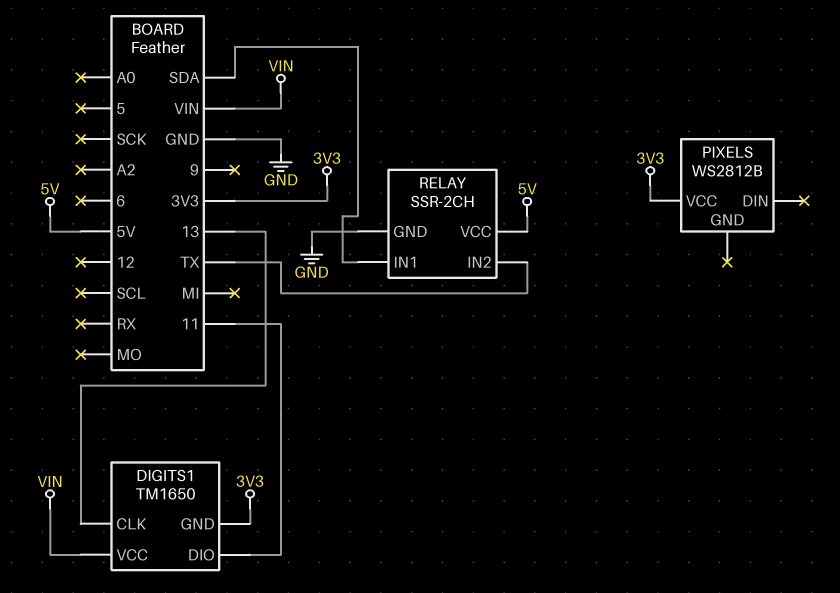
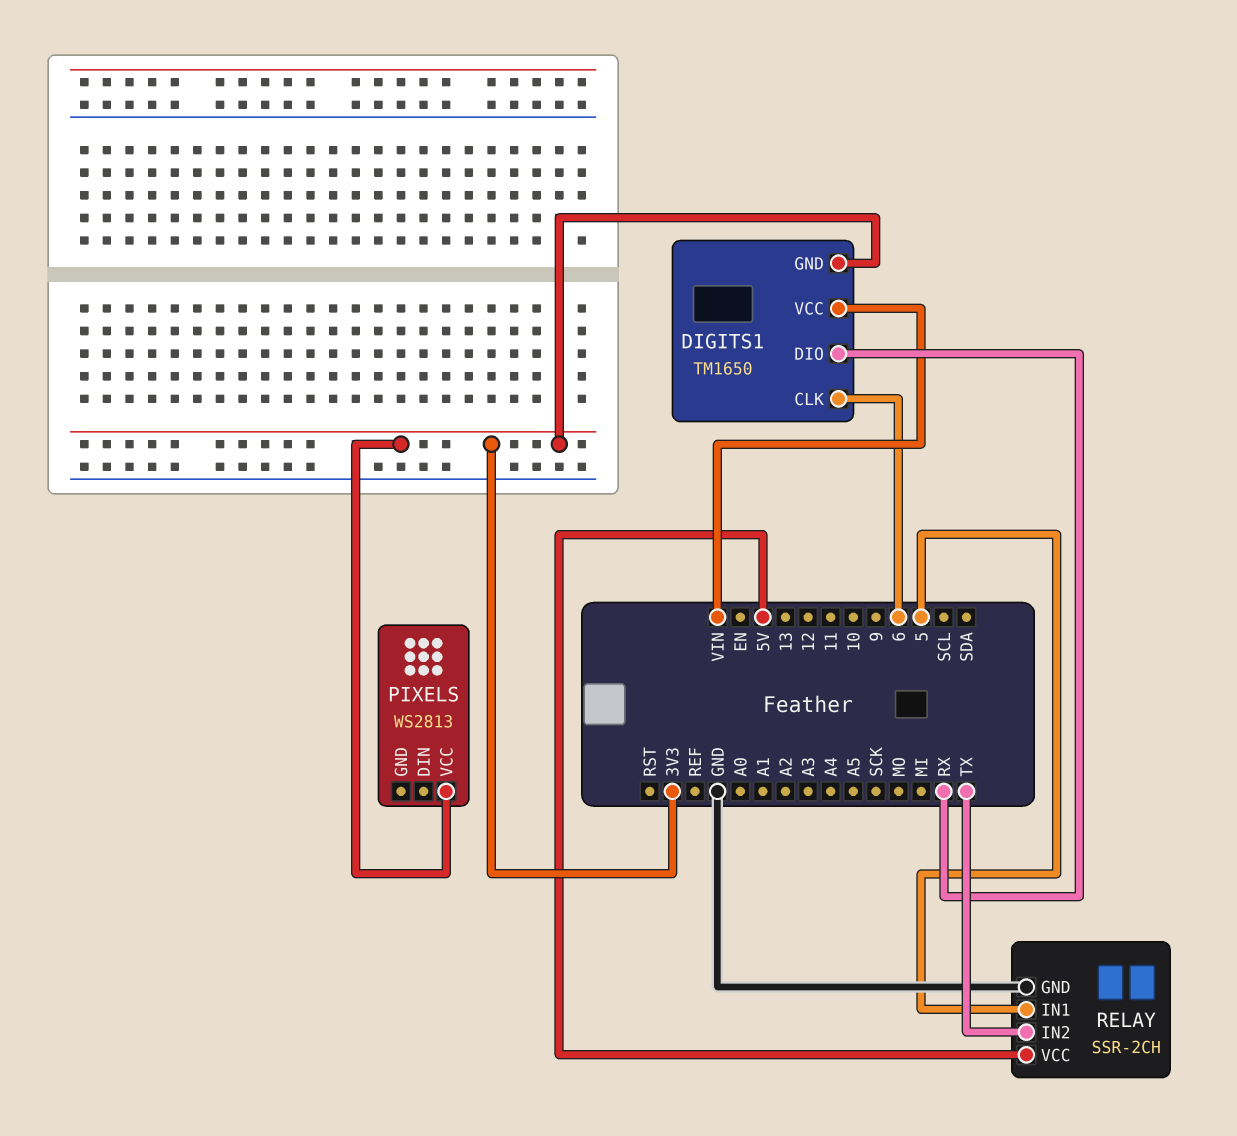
DIGITS1 pin CLK: 13 -> 6
DIGITS1 pin DIO: 11 -> RX
PIXELS: WS2812B -> WS2813
RELAY pin IN1: SDA -> 5

